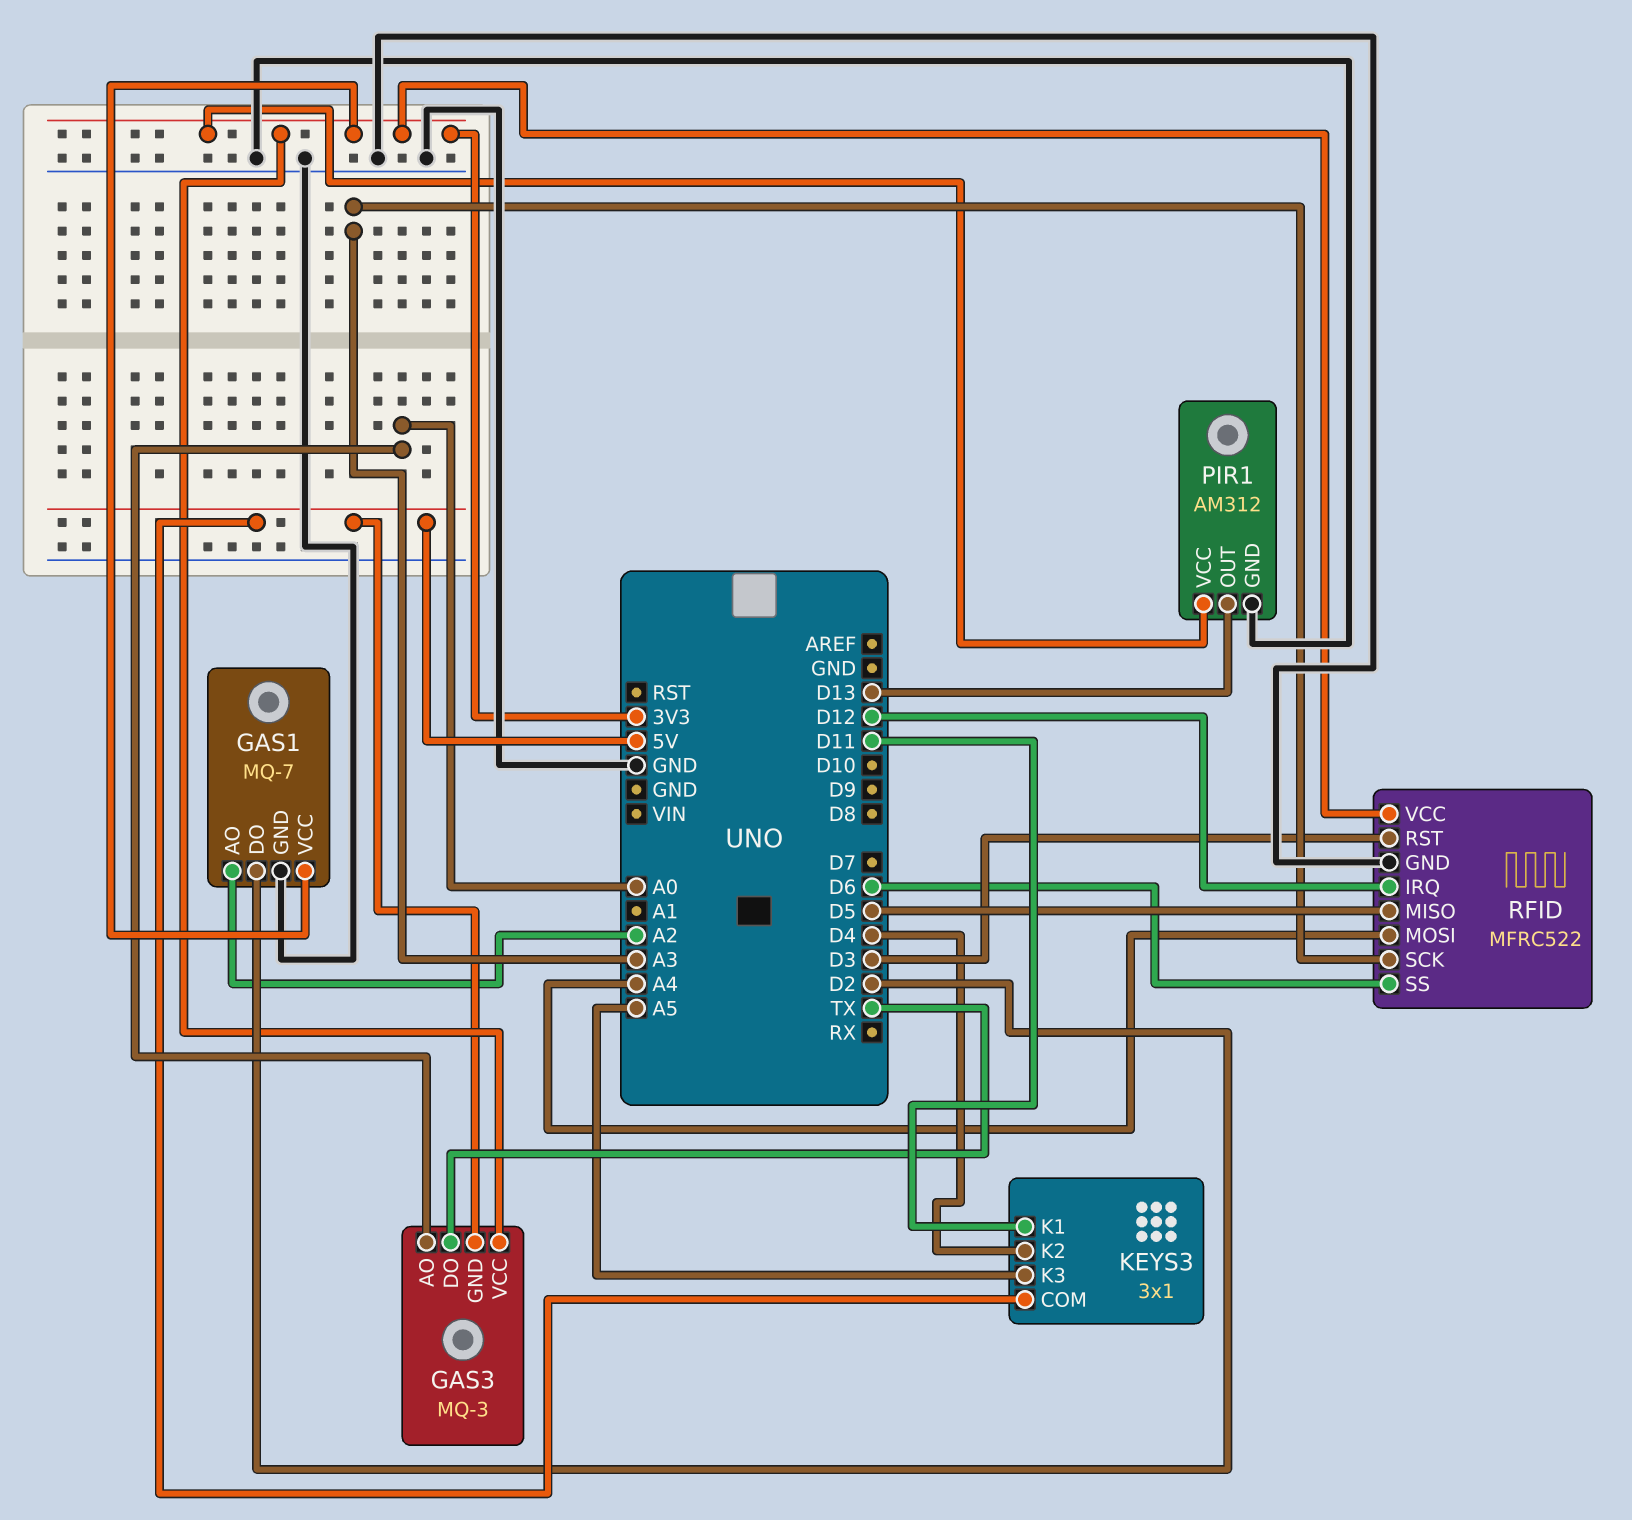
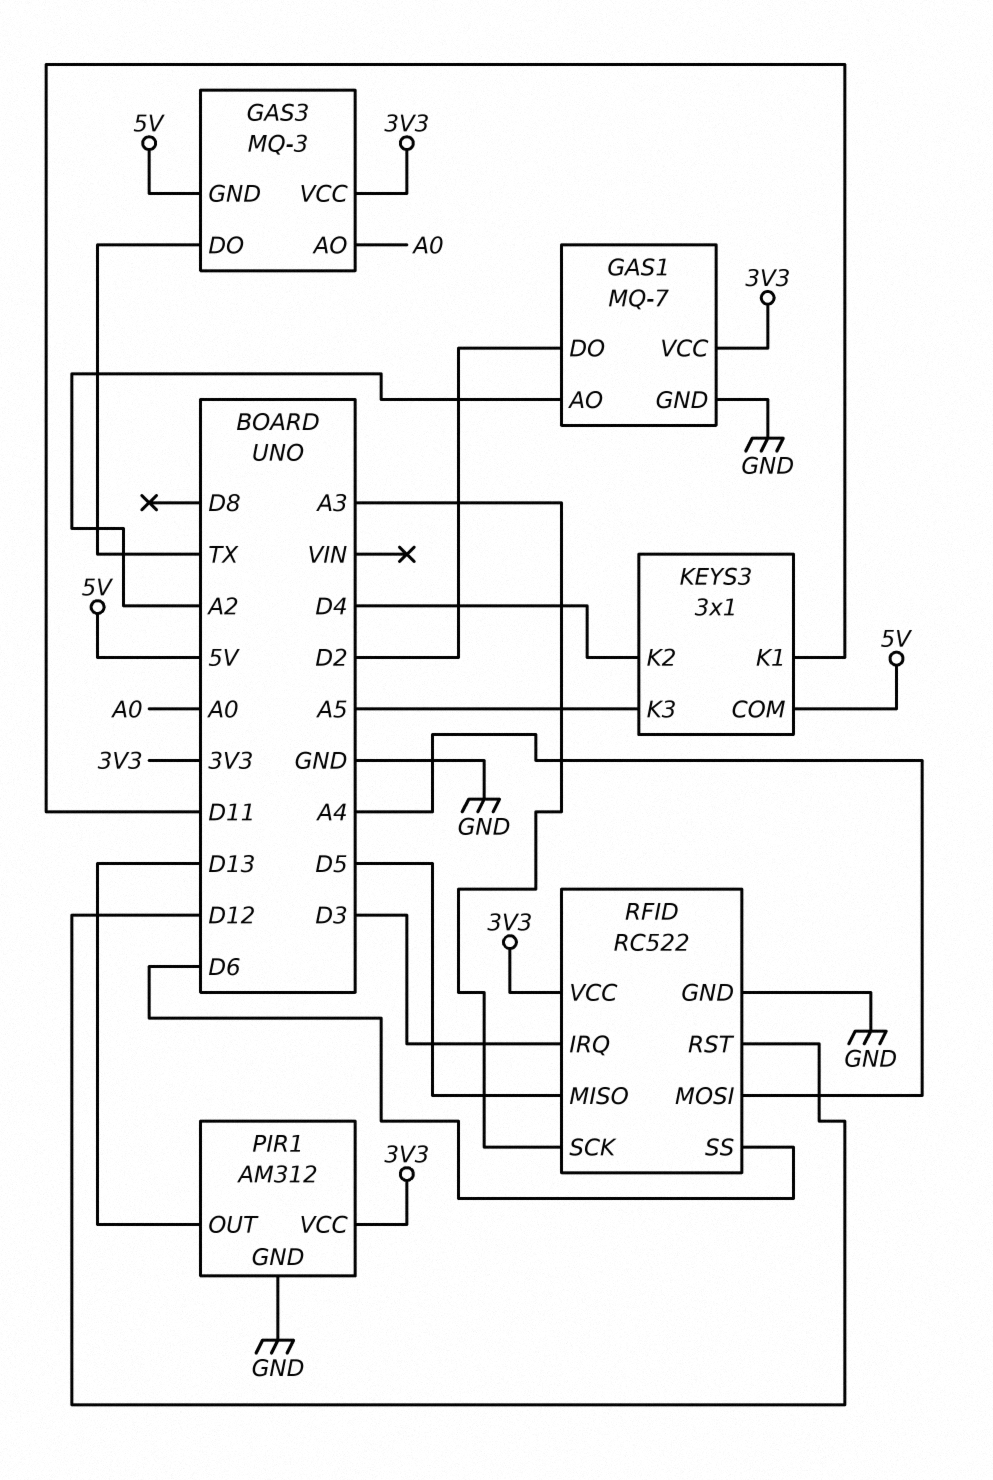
RFID: MFRC522 -> RC522
RFID pin IRQ: D12 -> D3
RFID pin RST: D3 -> D12

